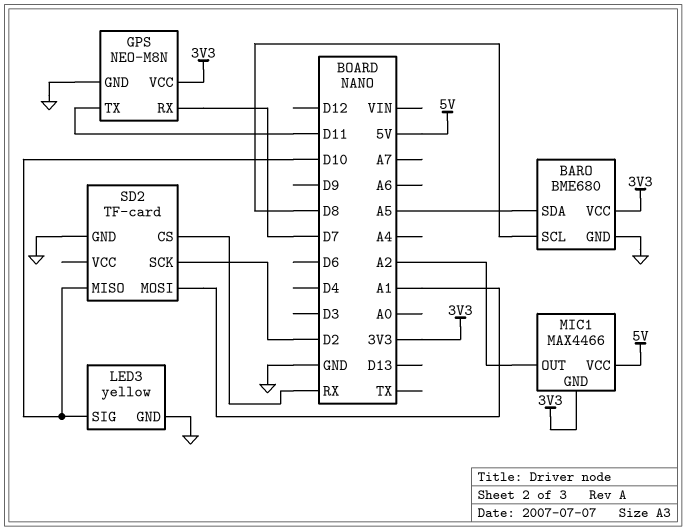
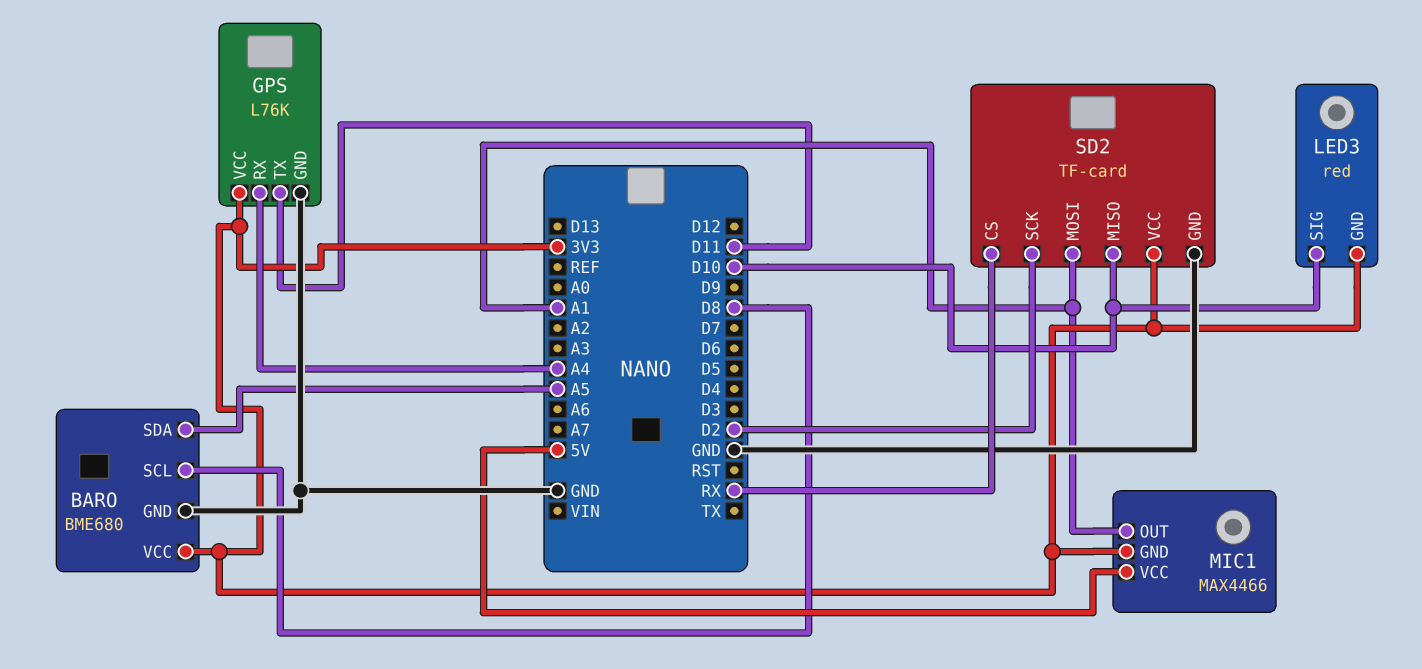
GPS: NEO-M8N -> L76K
GPS pin RX: D7 -> A4
LED3: yellow -> red
LED3 pin GND: GND -> 3V3
MIC1 pin OUT: A2 -> A1
SD2 pin VCC: none -> 3V3

